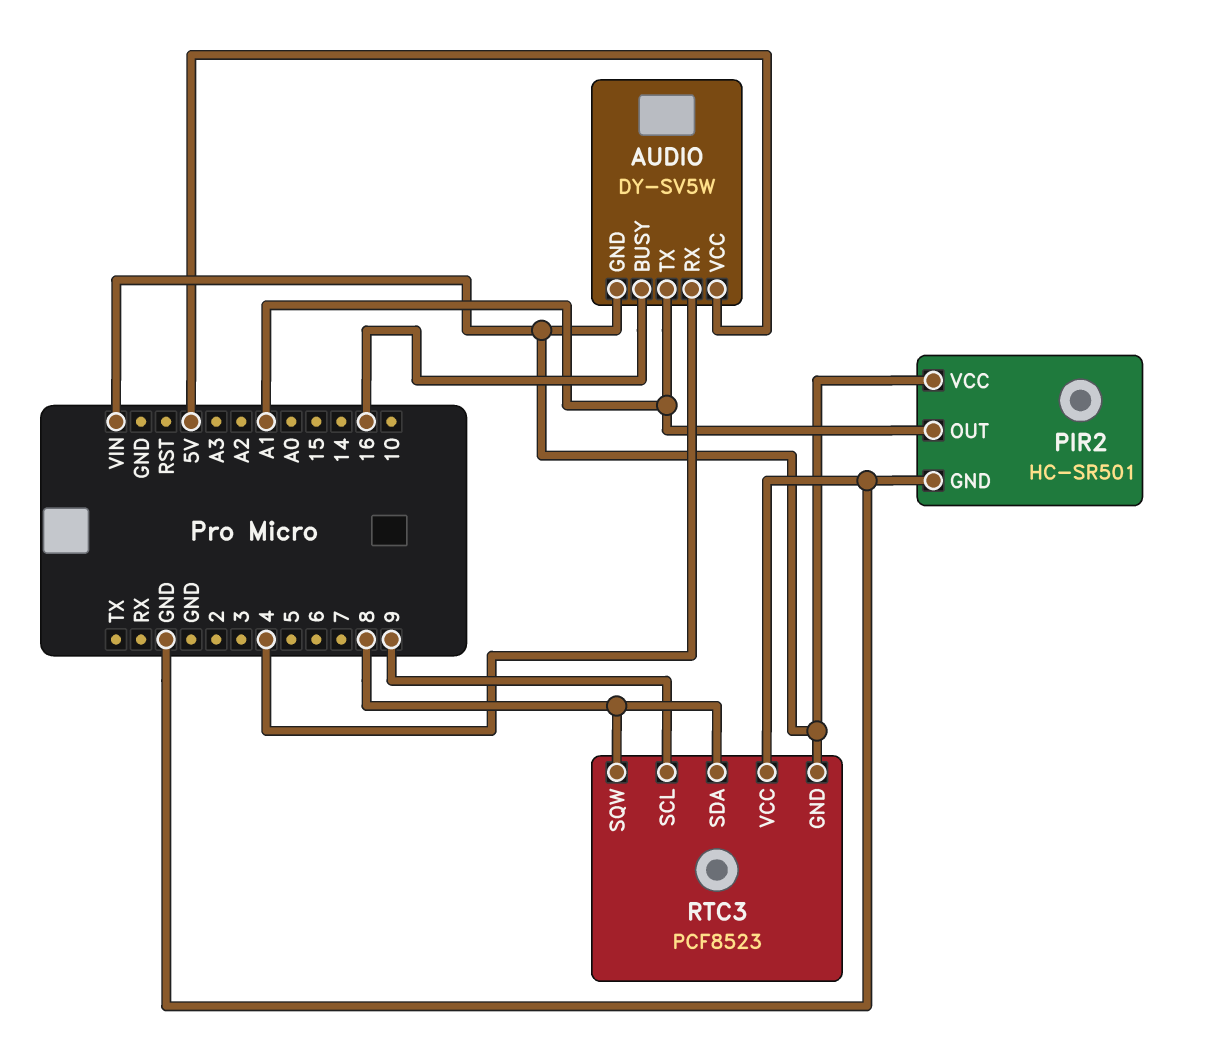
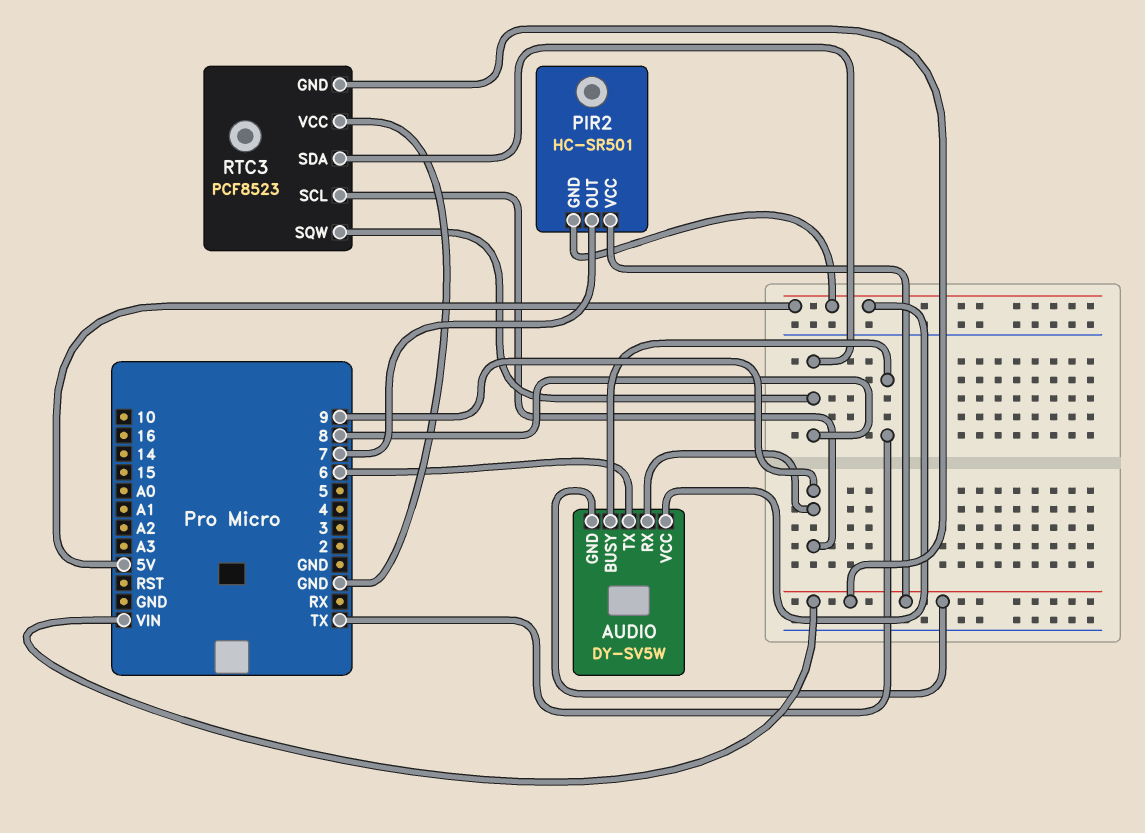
AUDIO pin BUSY: 16 -> TX
AUDIO pin RX: 4 -> 9
AUDIO pin TX: A1 -> 6
PIR2 pin GND: GND -> 5V
PIR2 pin OUT: A1 -> 7

